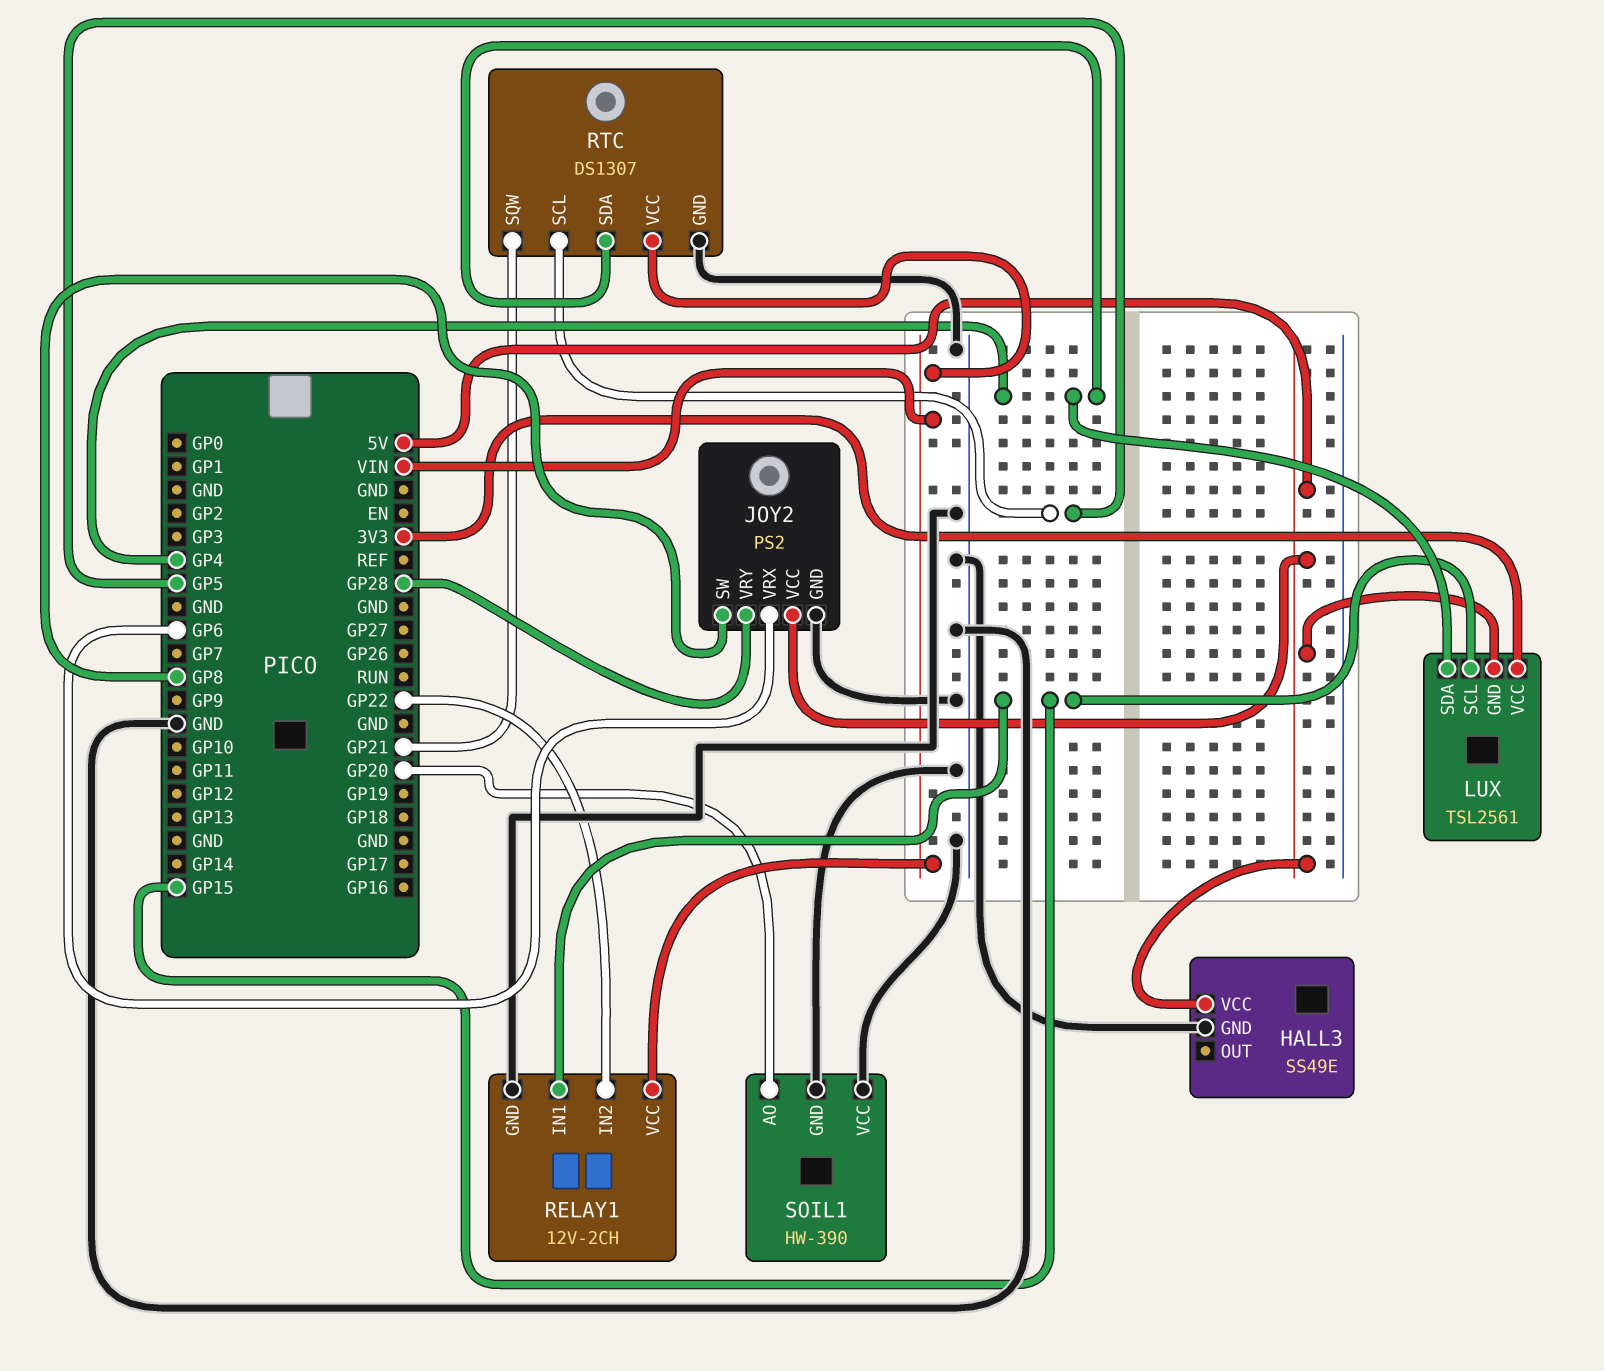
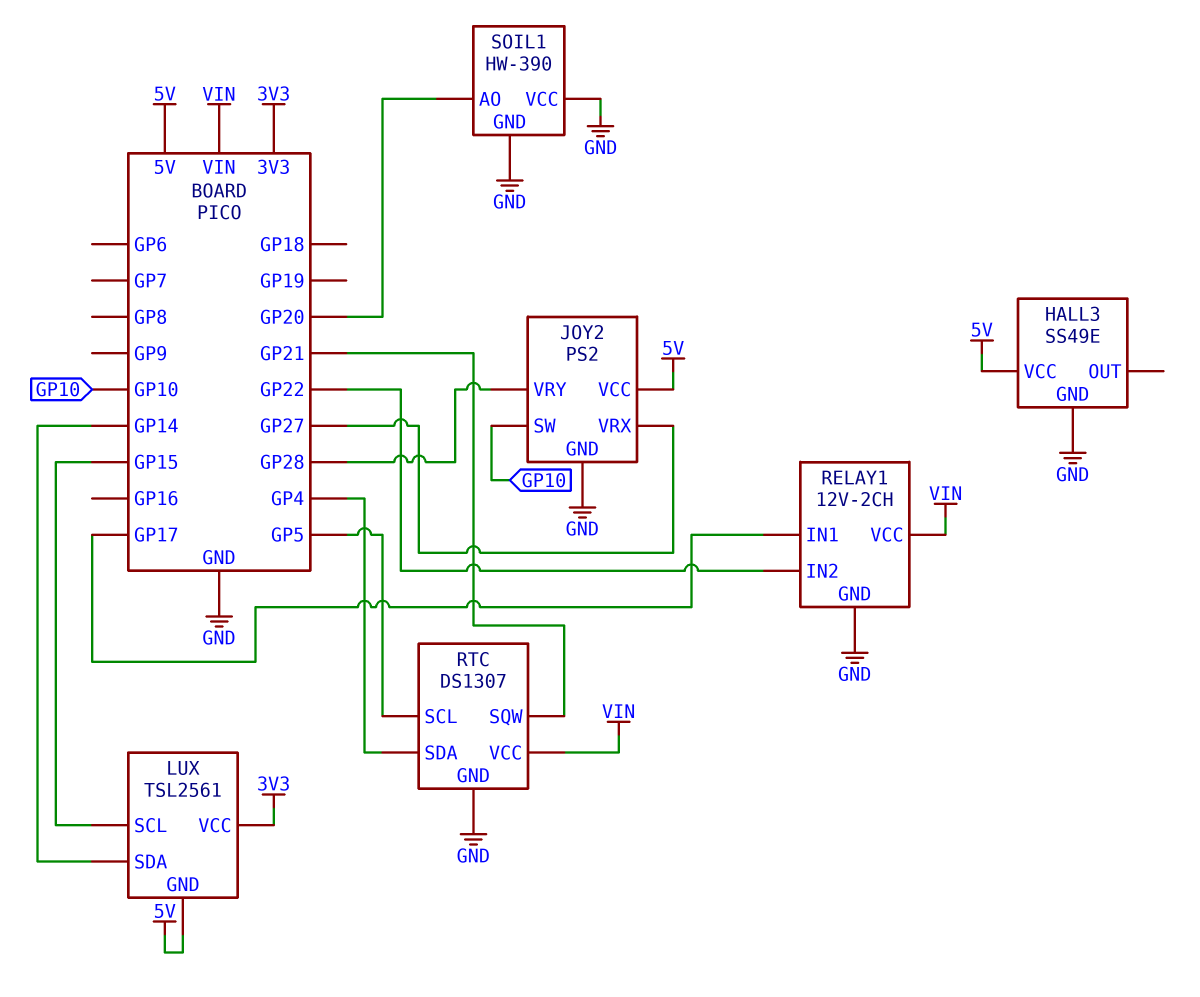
JOY2 pin SW: GP8 -> GP10
JOY2 pin VRX: GP6 -> GP27
LUX pin SDA: GP4 -> GP14
RELAY1 pin IN1: GP15 -> GP17

